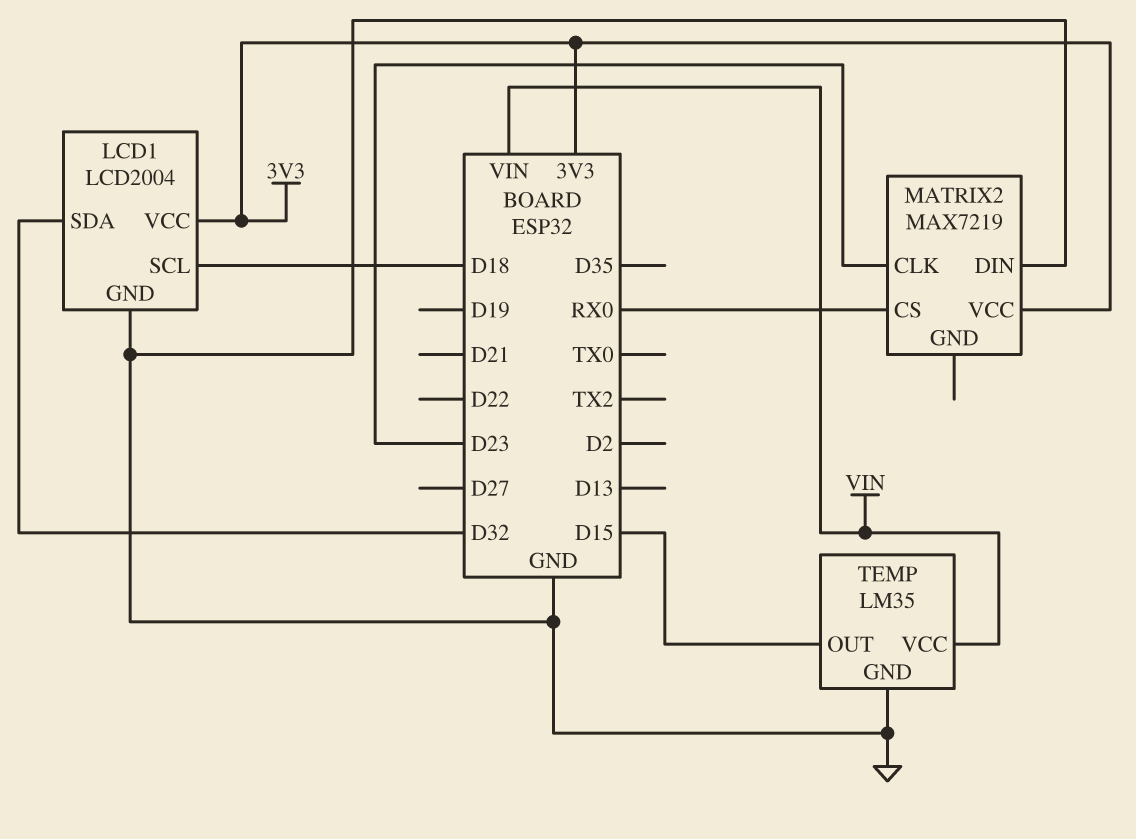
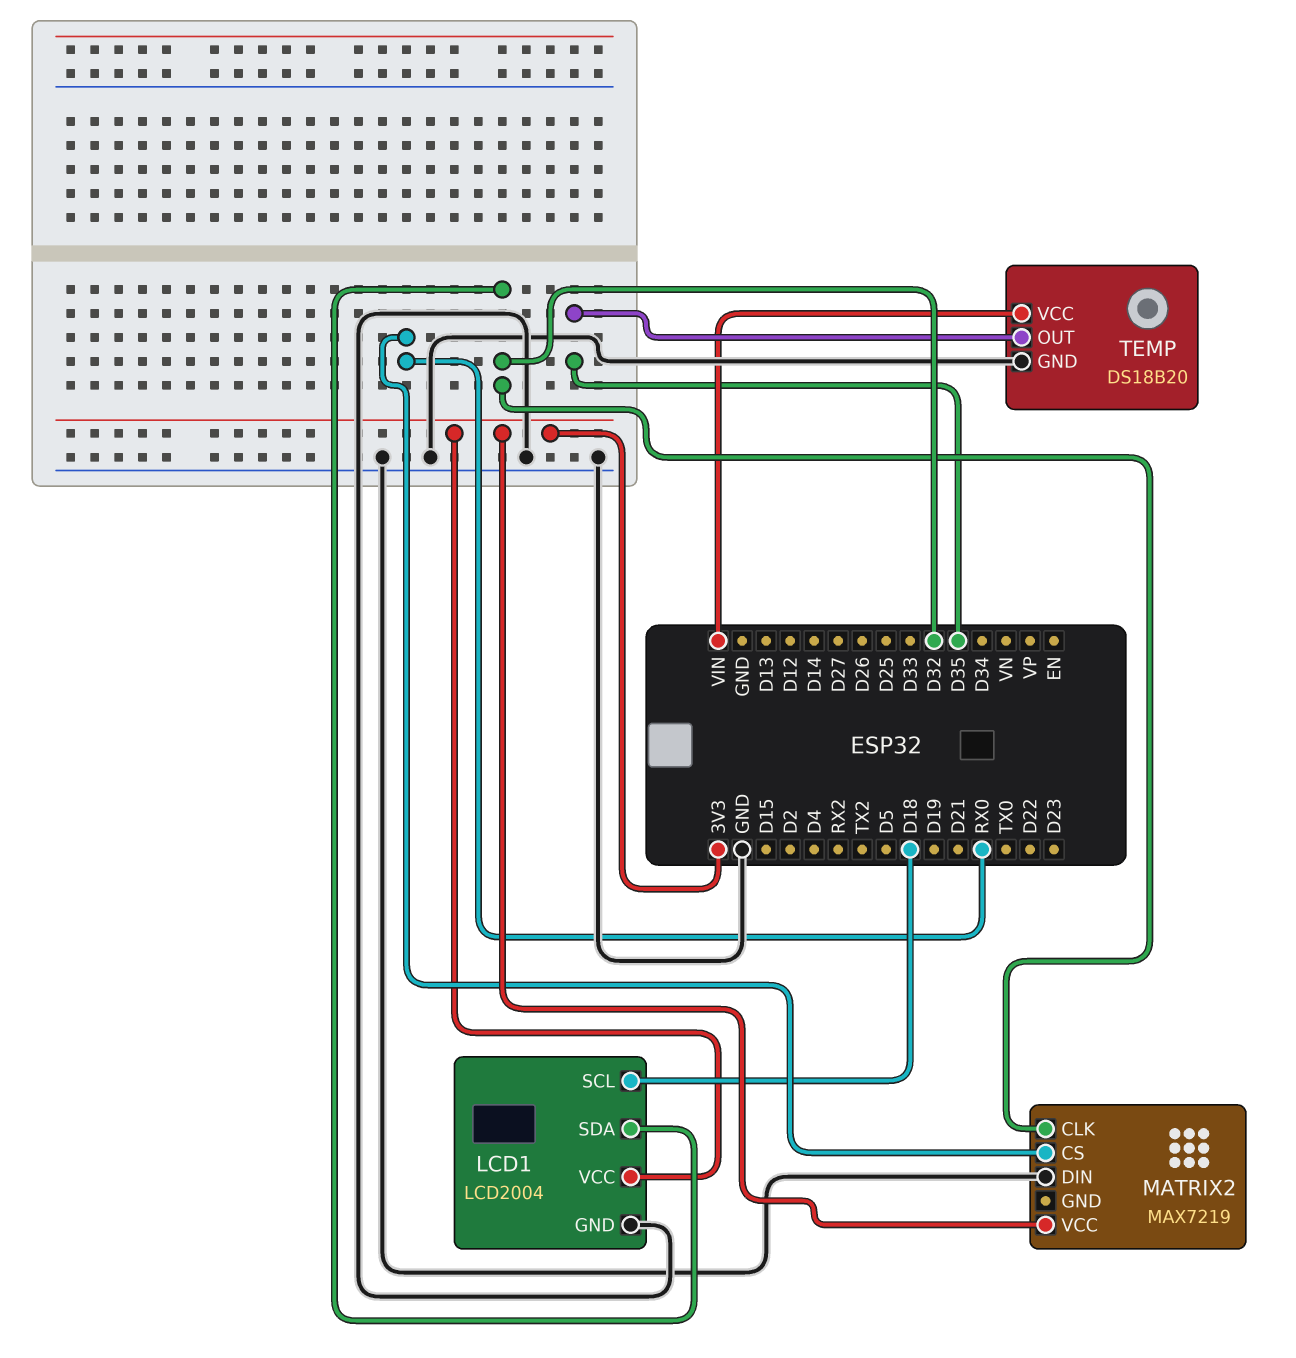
MATRIX2 pin CLK: D23 -> D32
TEMP: LM35 -> DS18B20
TEMP pin OUT: D15 -> D35

